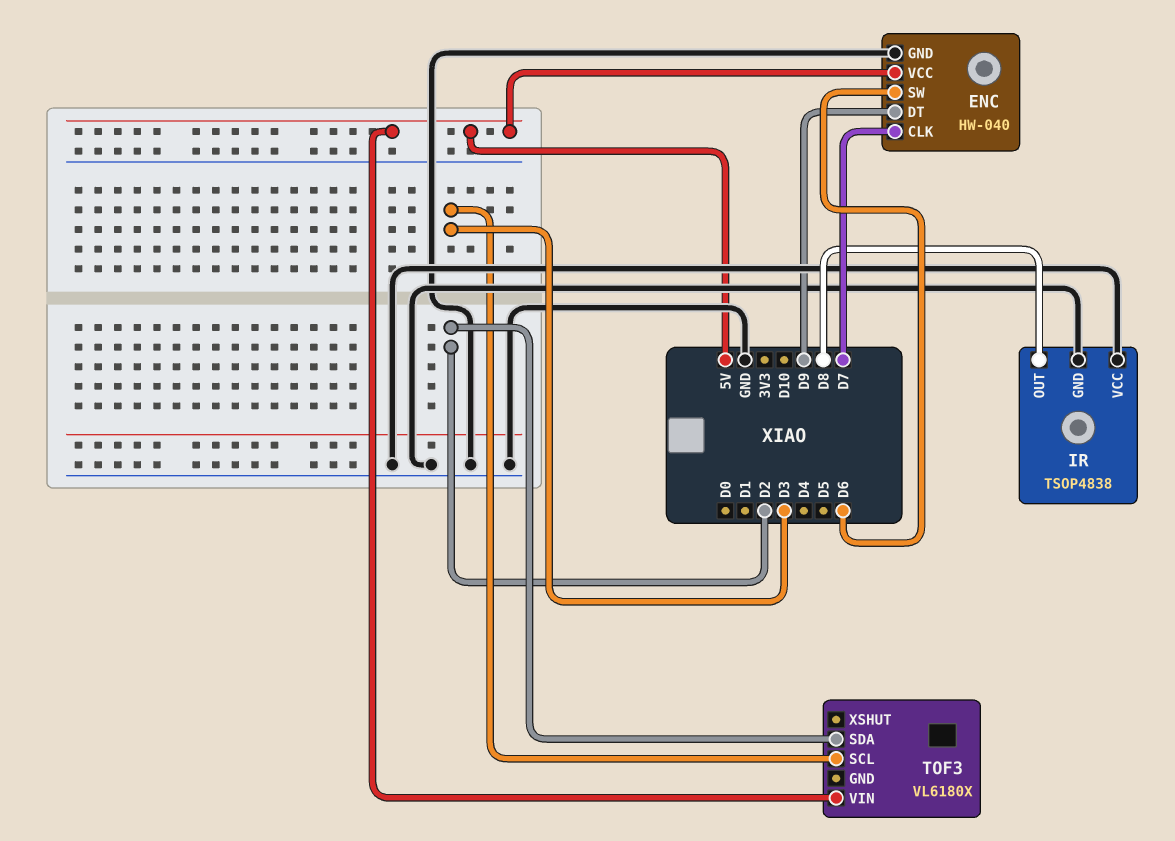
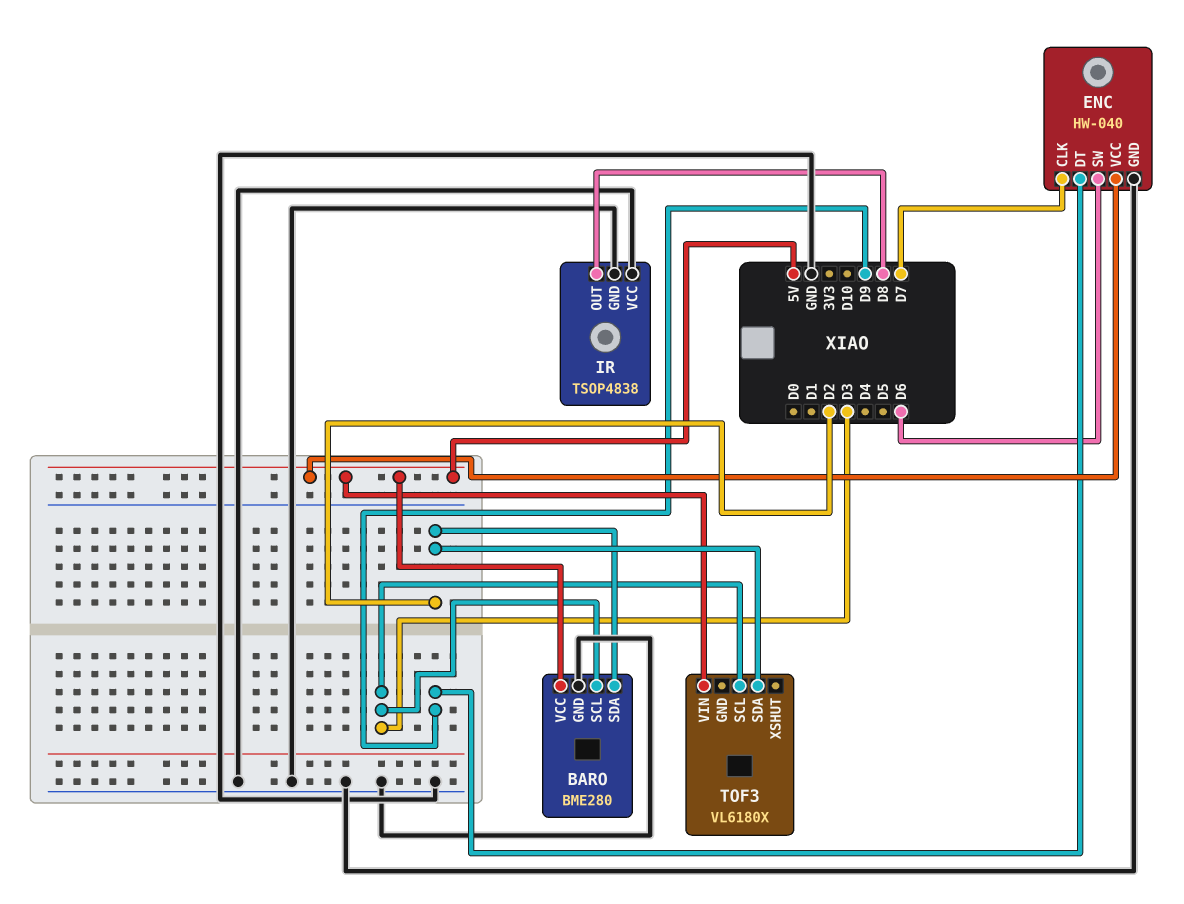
BARO: none -> BME280
BARO pin GND: none -> GND
BARO pin SCL: none -> D3
BARO pin SDA: none -> D2
BARO pin VCC: none -> 5V

